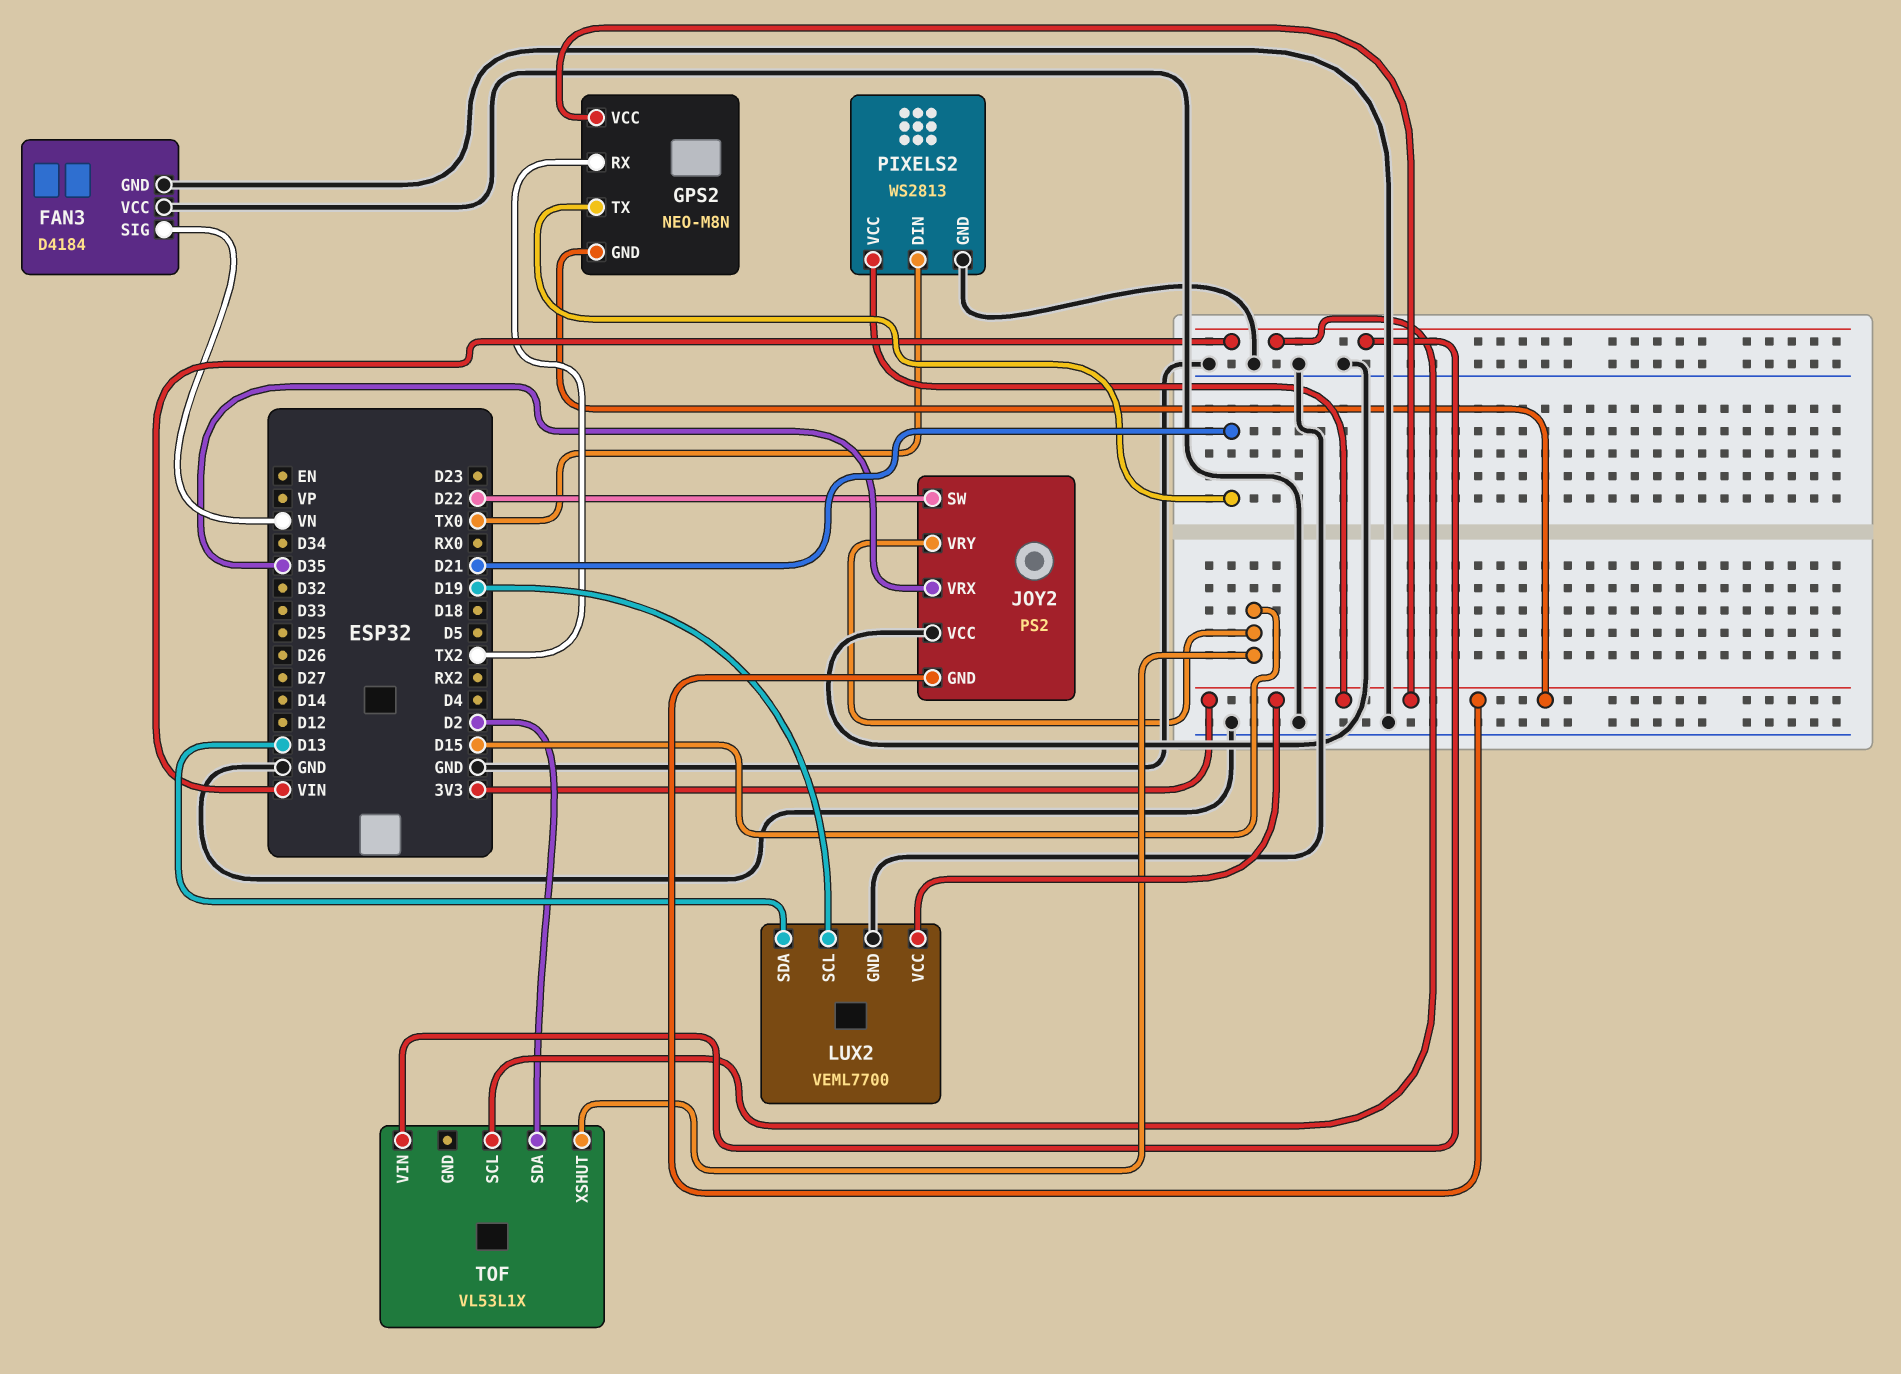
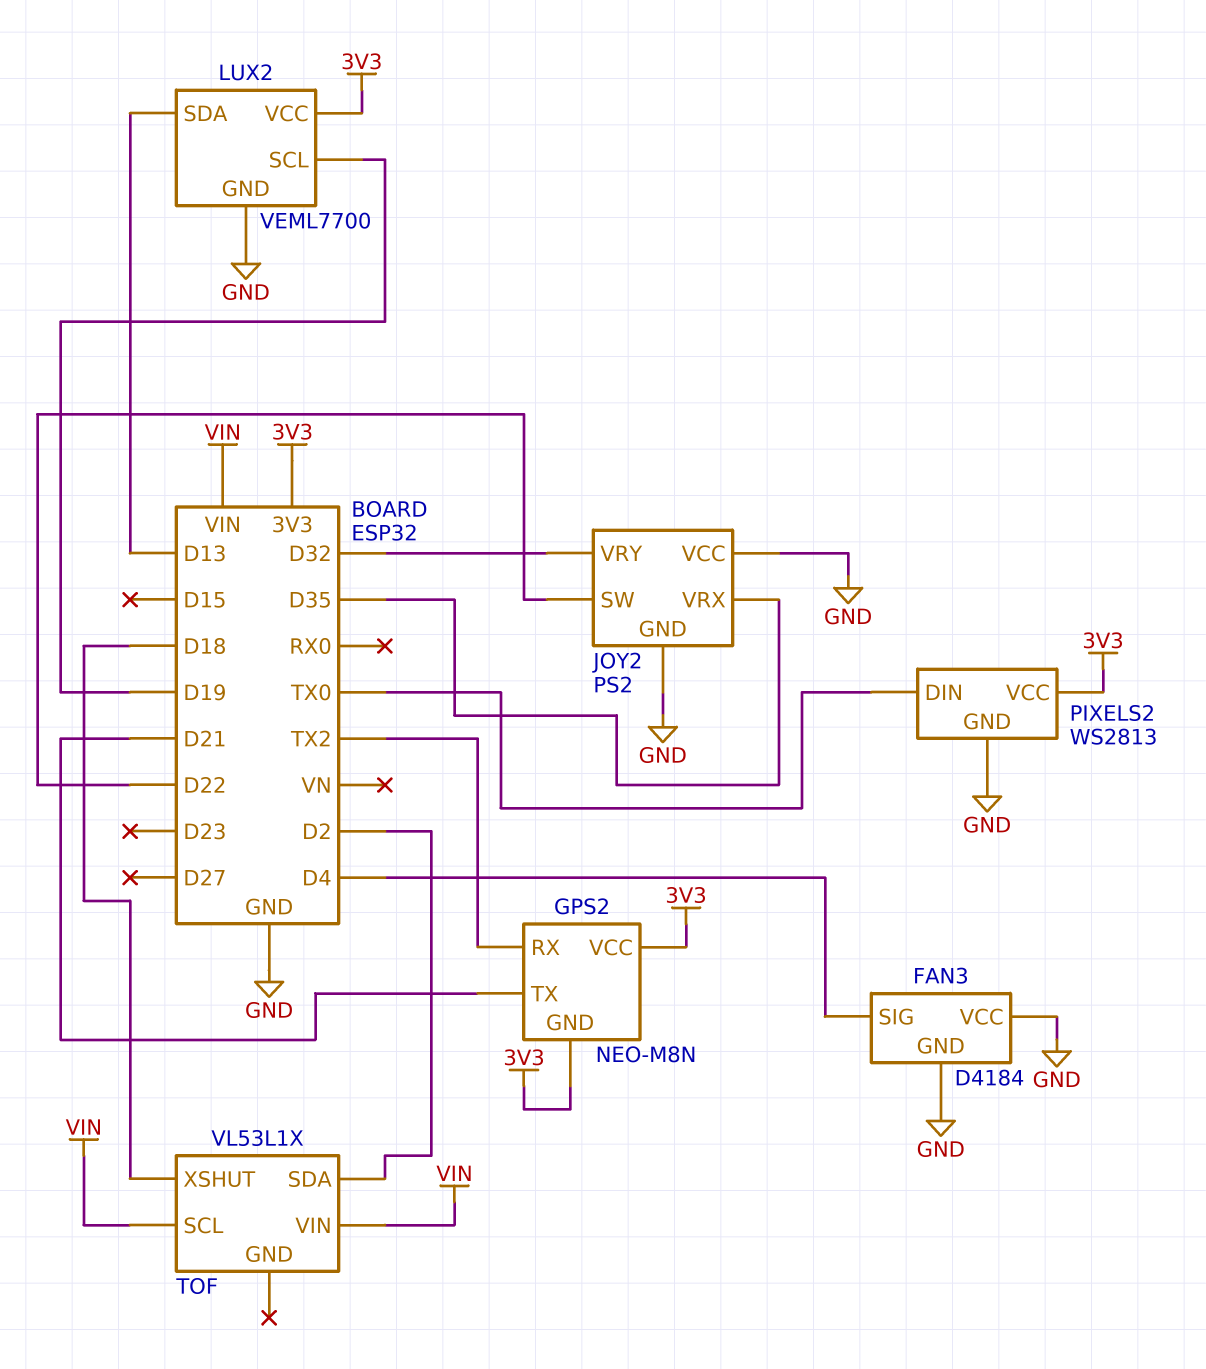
FAN3 pin SIG: VN -> D4
JOY2 pin GND: 3V3 -> GND
JOY2 pin VRY: D15 -> D32
TOF pin XSHUT: D15 -> D18

